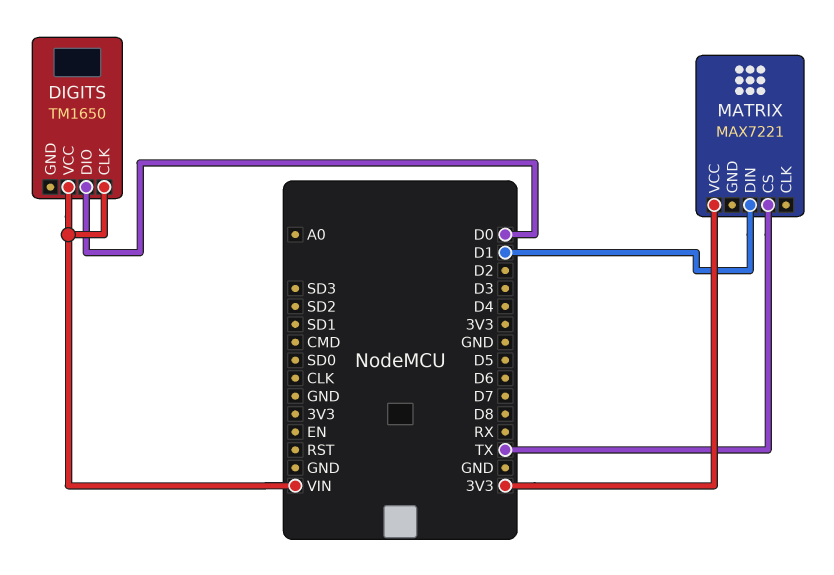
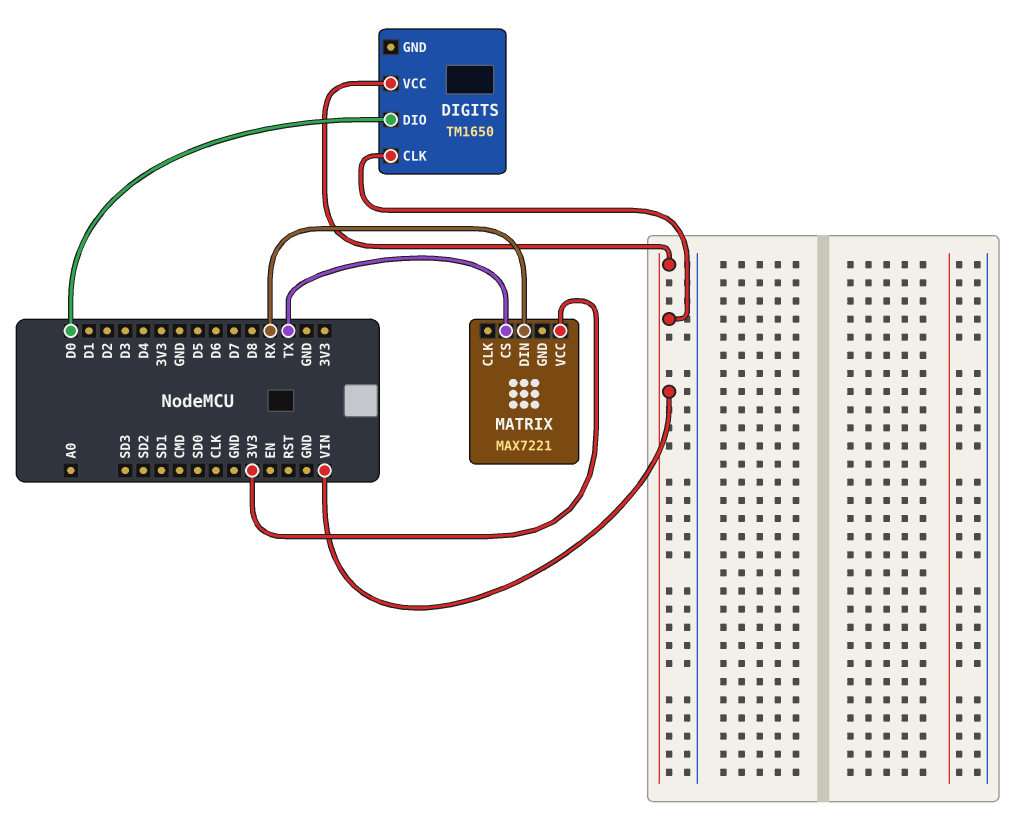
MATRIX pin DIN: D1 -> RX

